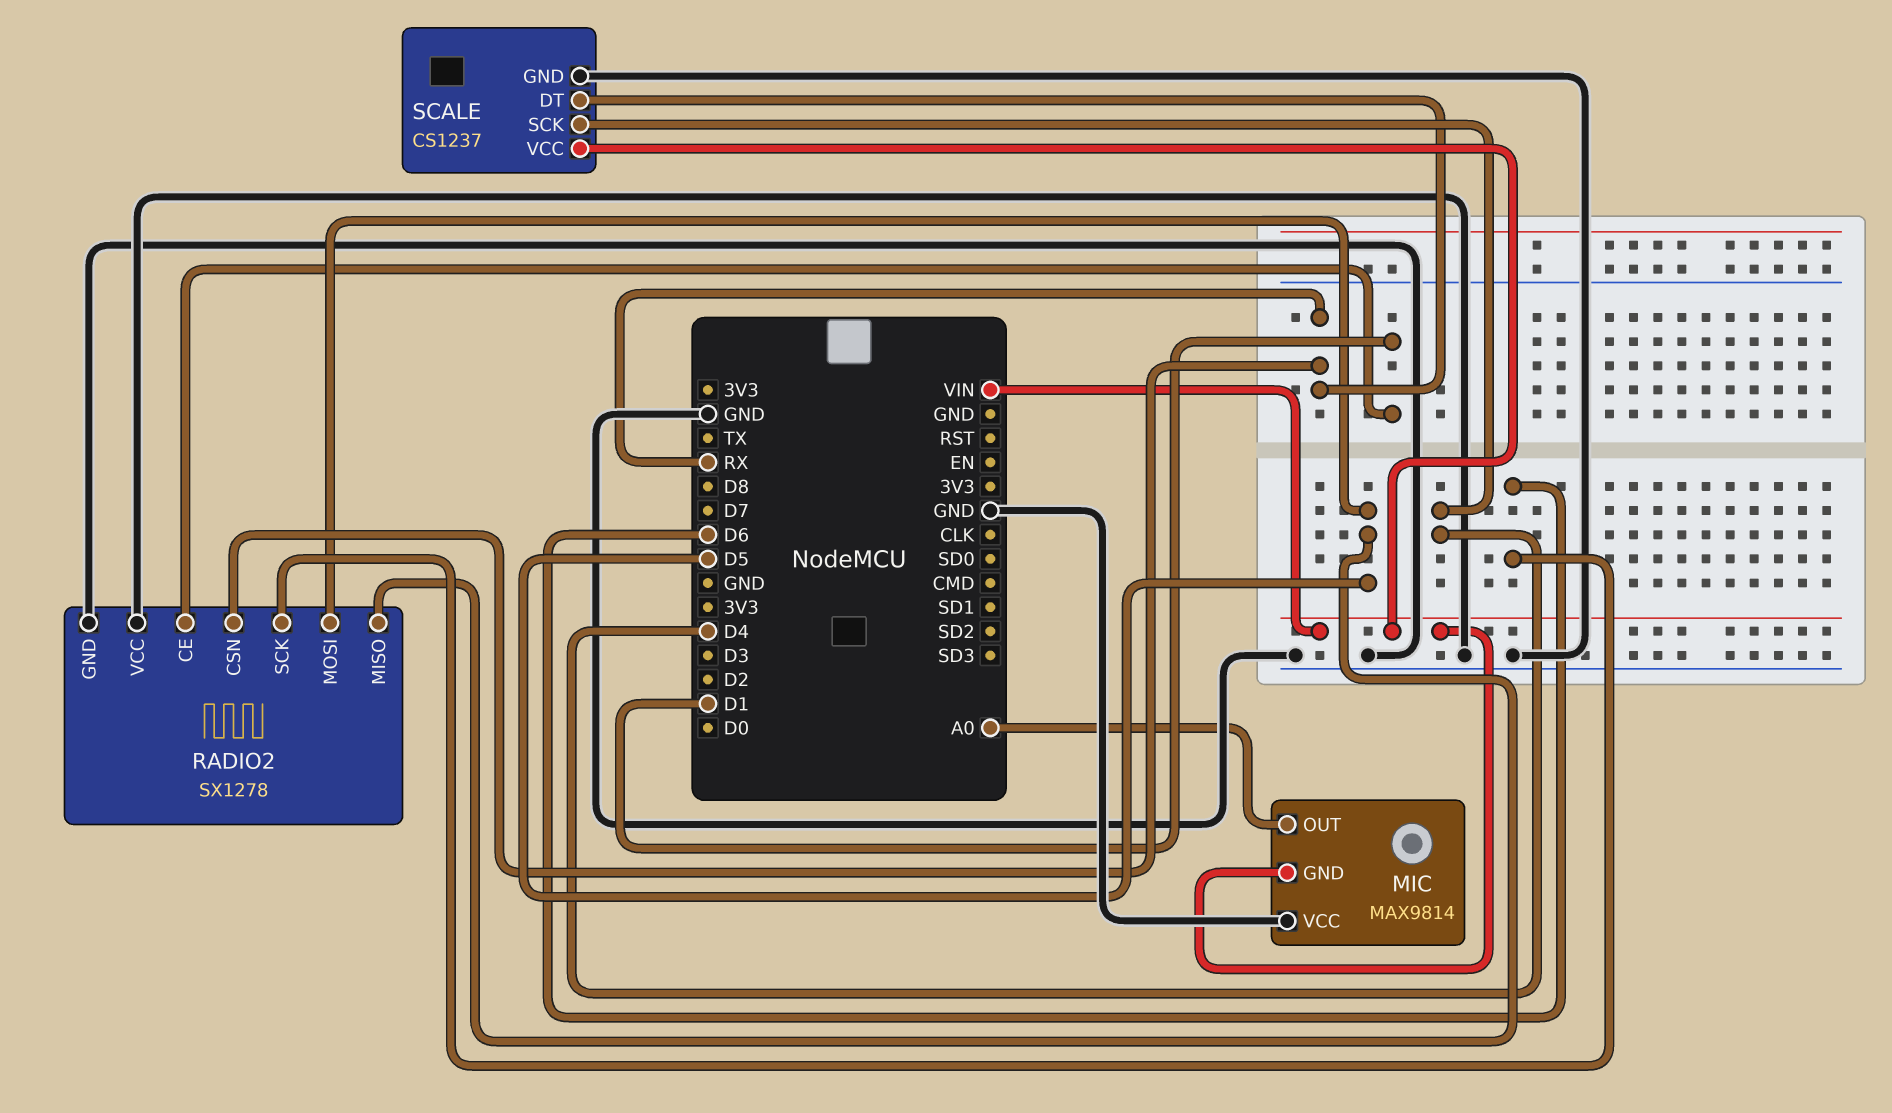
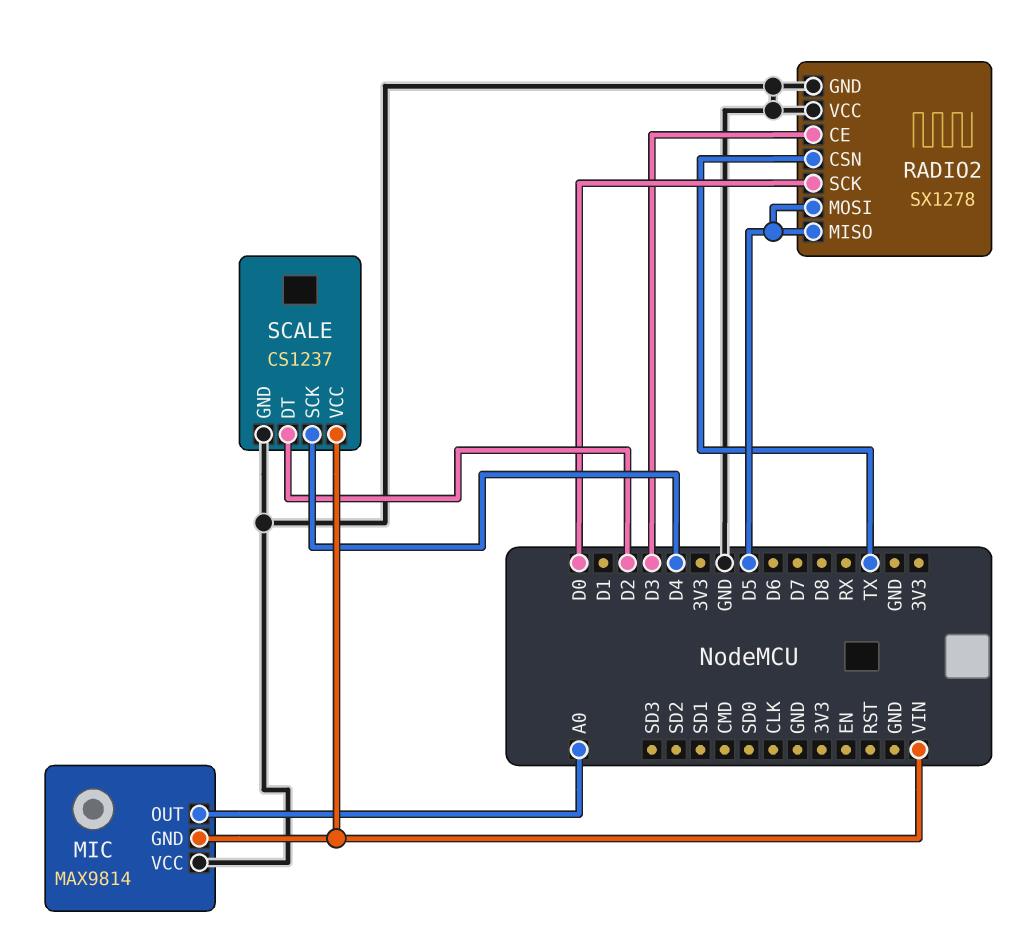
RADIO2 pin CE: D1 -> D3
RADIO2 pin CSN: RX -> TX
RADIO2 pin SCK: D6 -> D0
SCALE pin DT: RX -> D2

